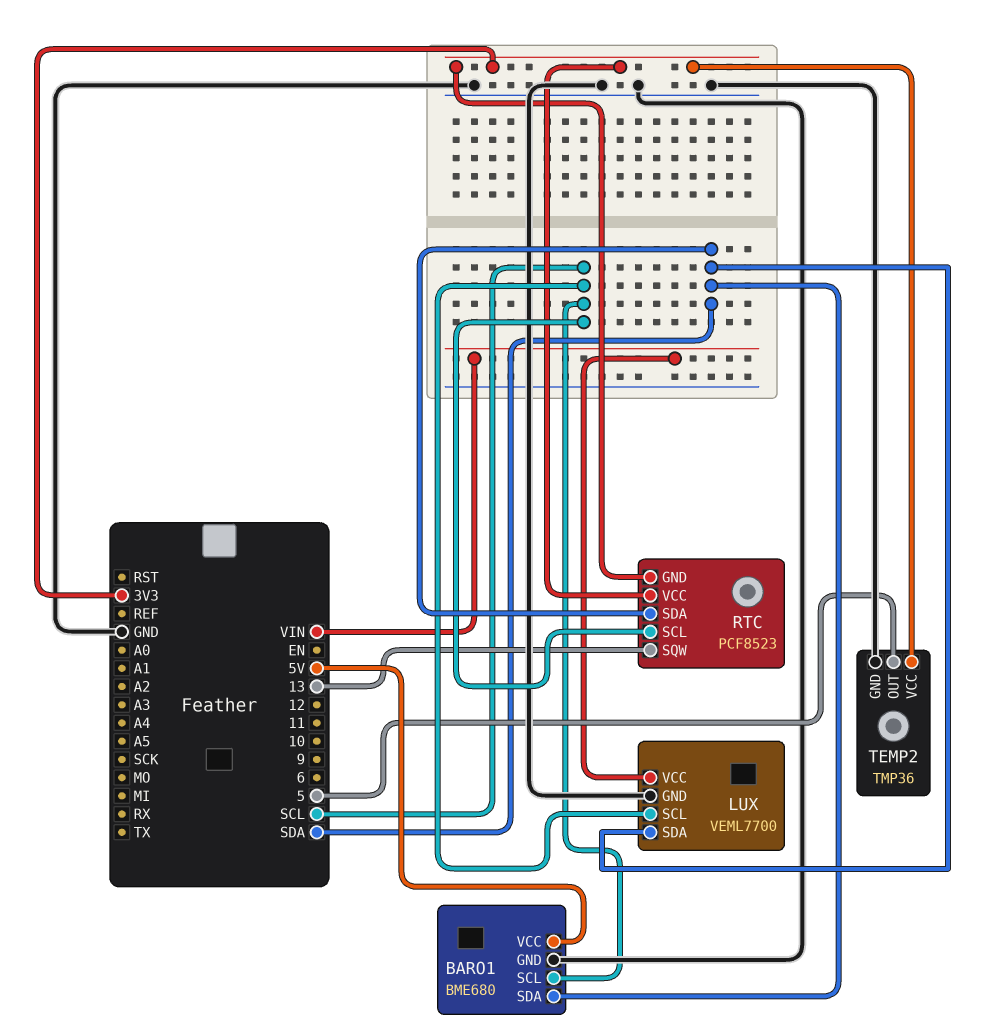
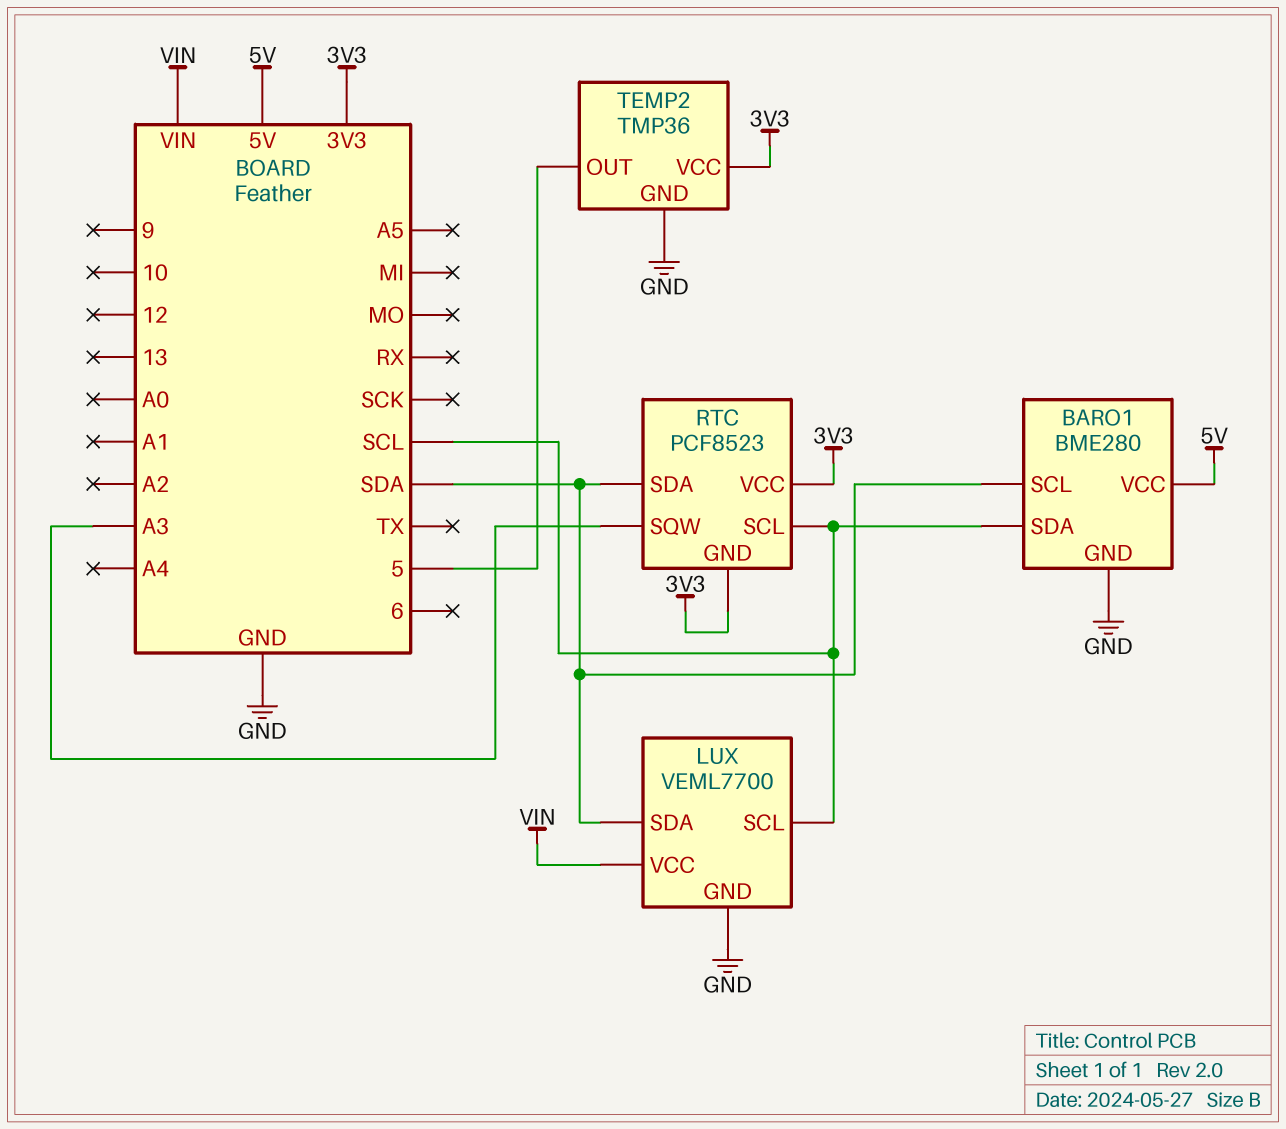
BARO1: BME680 -> BME280
BARO1 pin SCL: SCL -> SDA
BARO1 pin SDA: SDA -> SCL
RTC pin SQW: 13 -> A3

